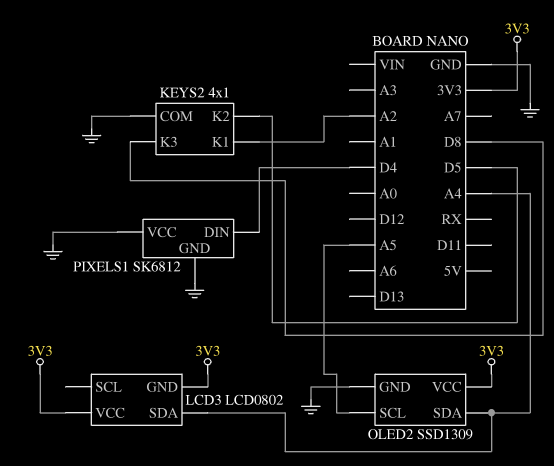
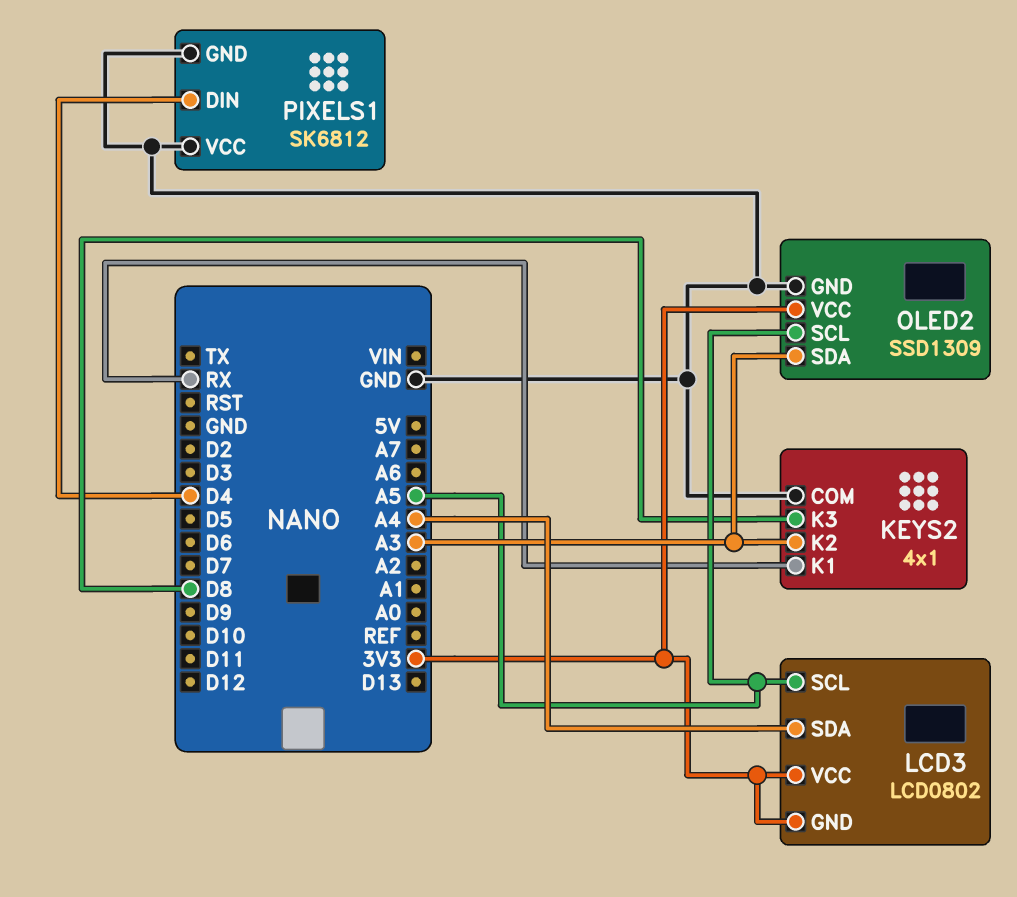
KEYS2 pin K1: A2 -> RX
KEYS2 pin K2: D5 -> A3
LCD3 pin SCL: none -> A5
OLED2 pin SDA: A4 -> A3

